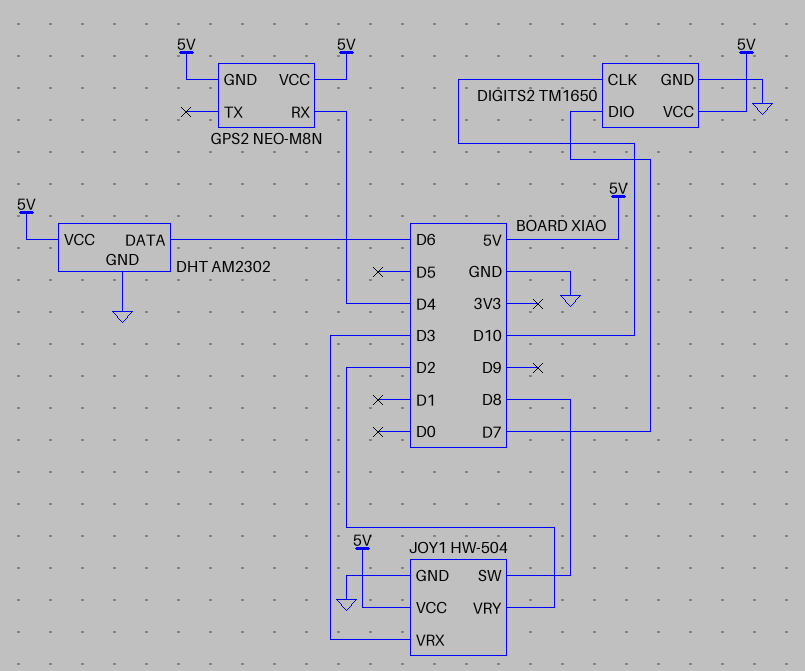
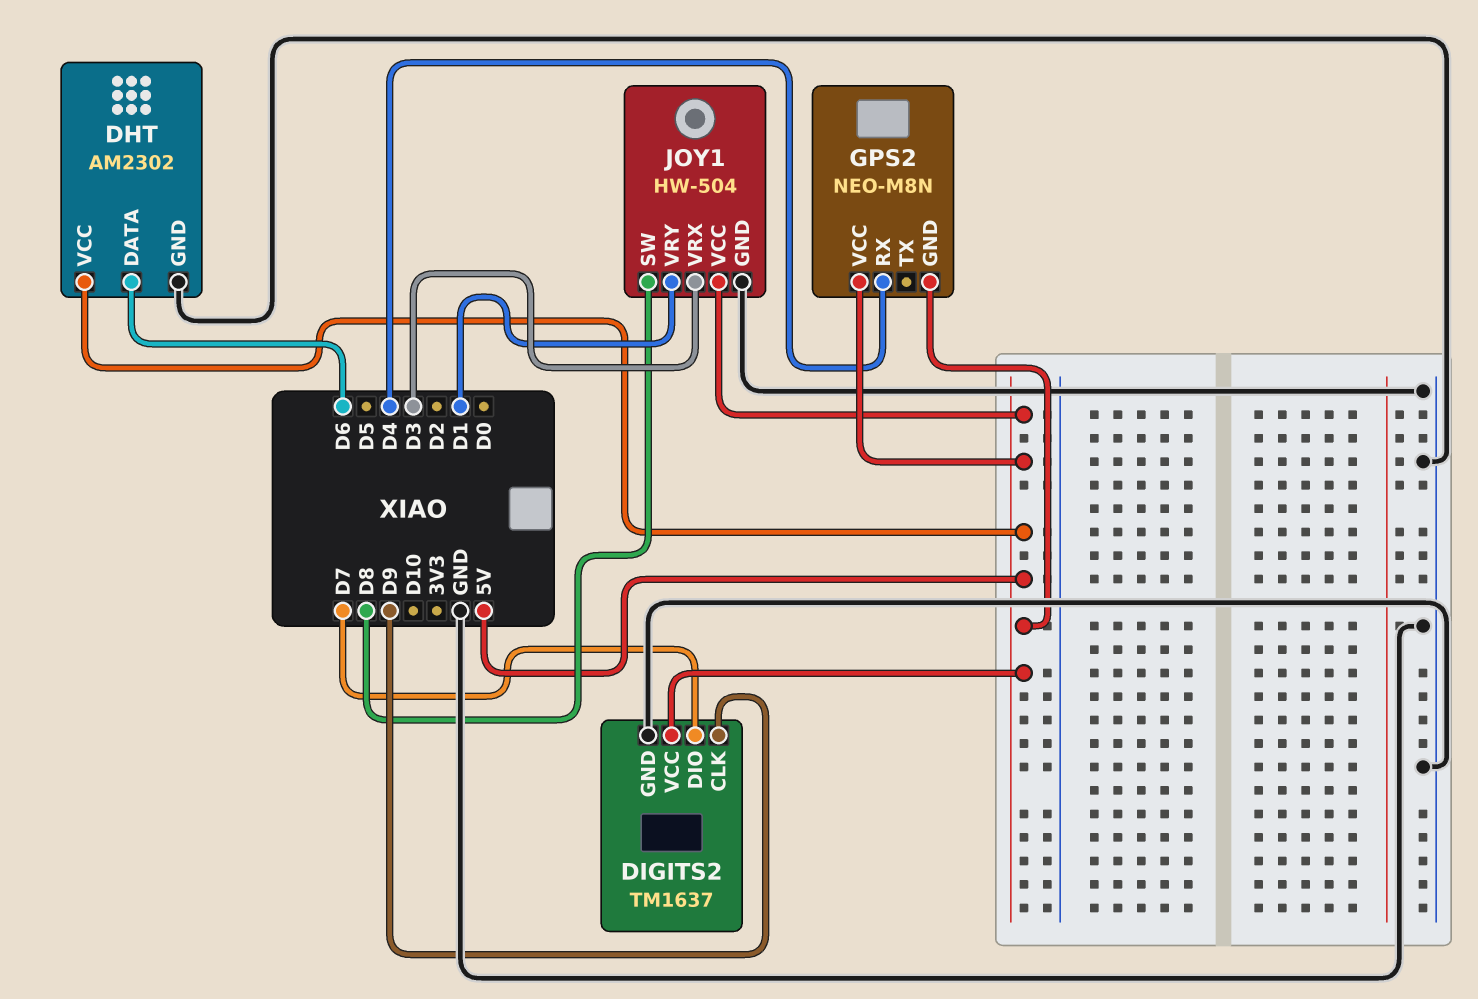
DIGITS2: TM1650 -> TM1637
DIGITS2 pin CLK: D10 -> D9
JOY1 pin VRY: D2 -> D1

